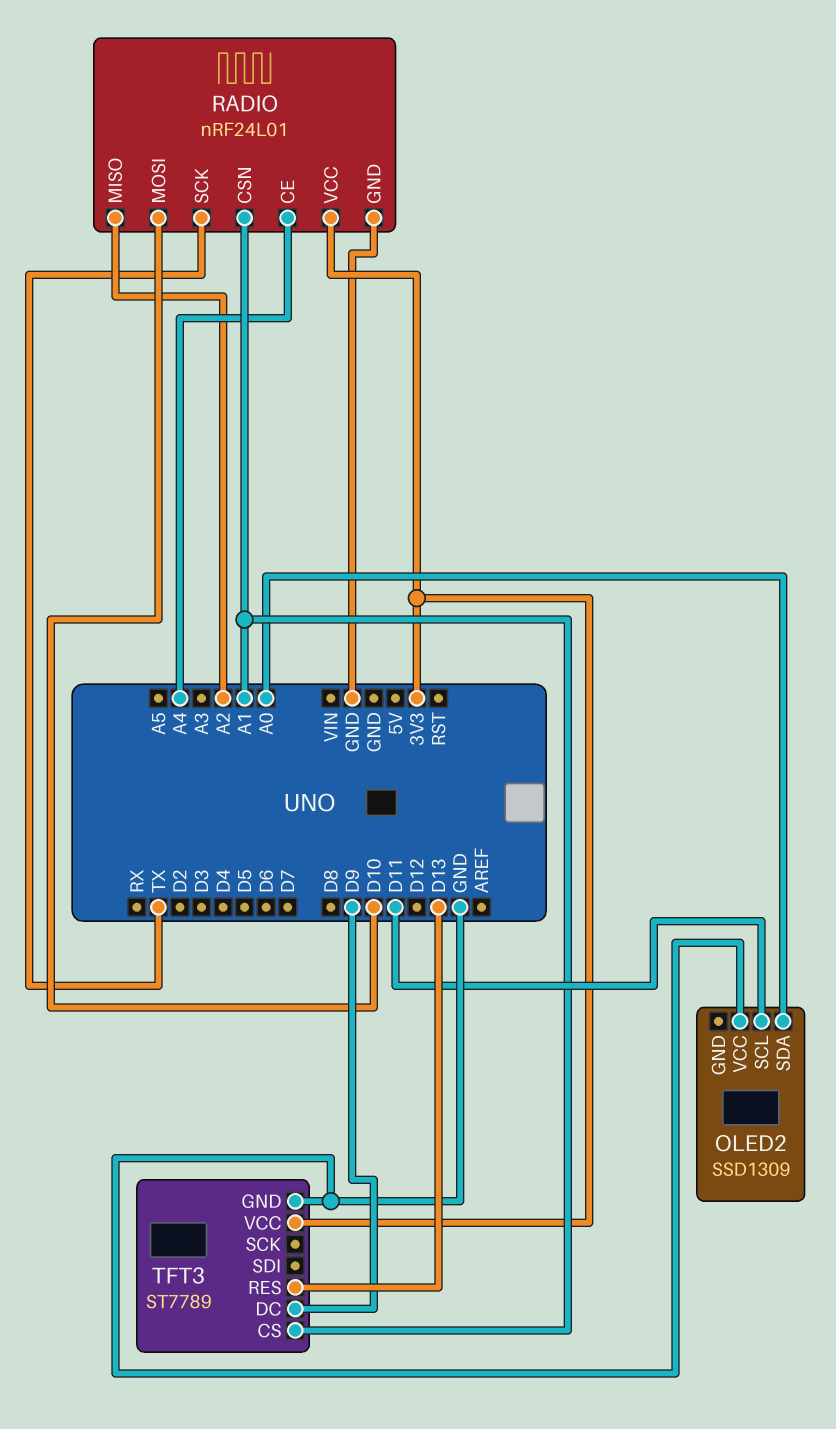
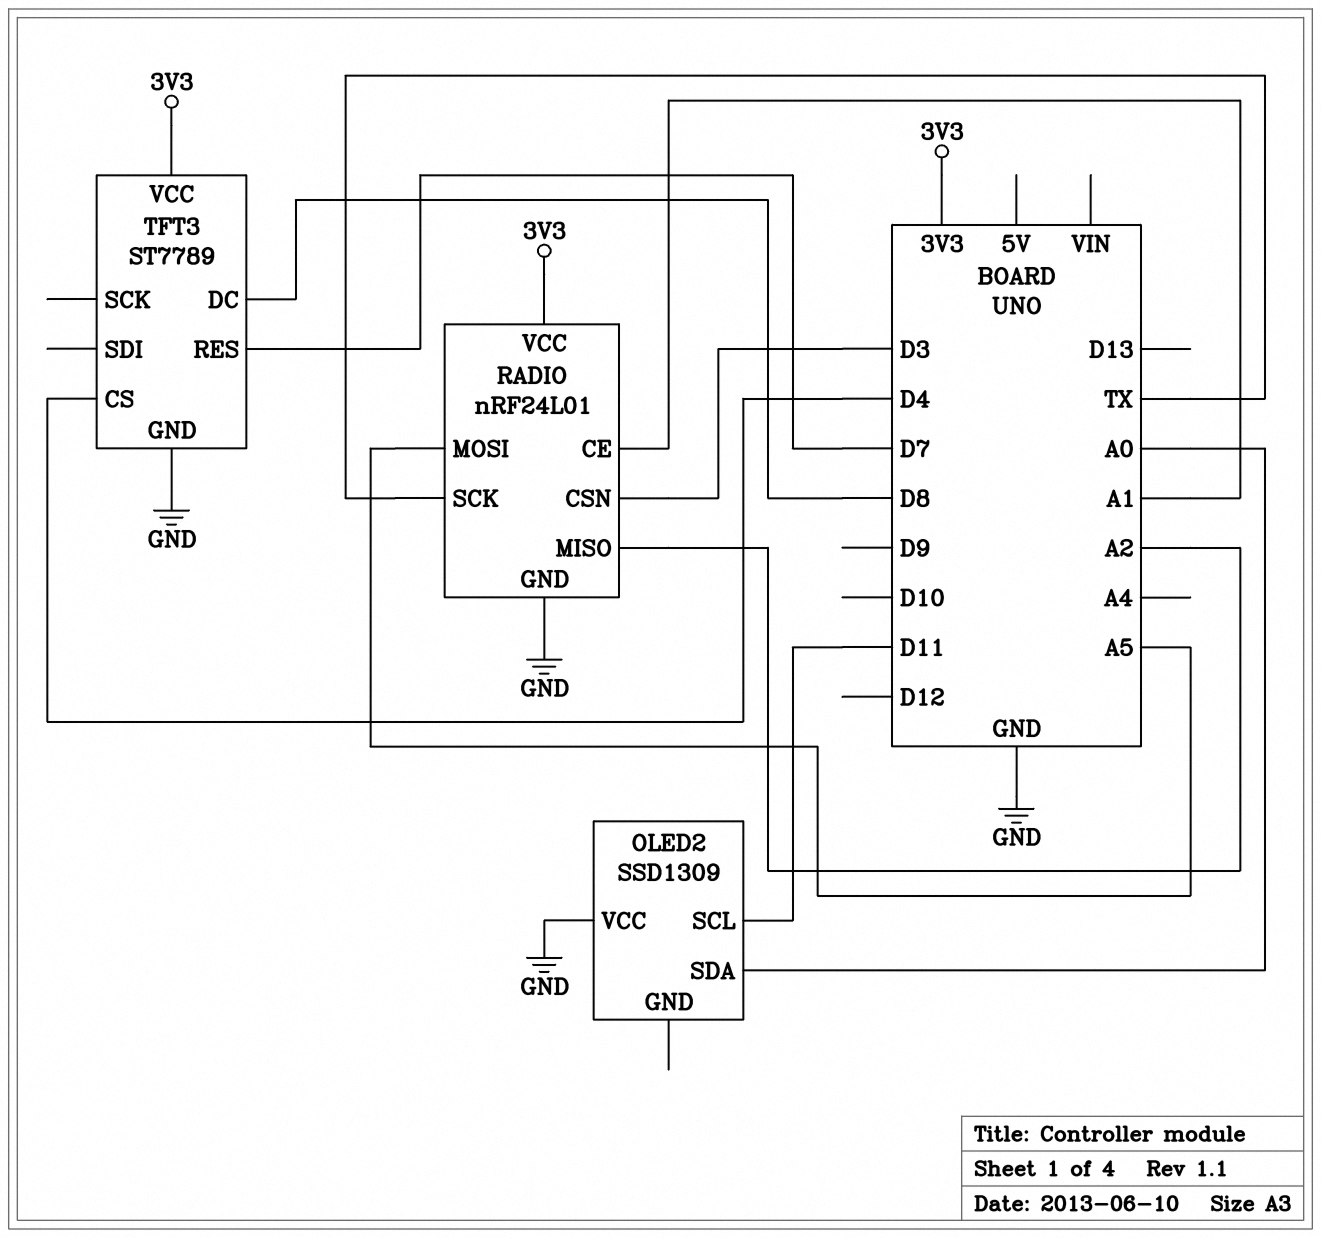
RADIO pin CE: A4 -> A1
RADIO pin CSN: A1 -> D3
RADIO pin MOSI: D10 -> A5
TFT3 pin CS: A1 -> D4
TFT3 pin DC: D9 -> D8
TFT3 pin RES: D13 -> D7

